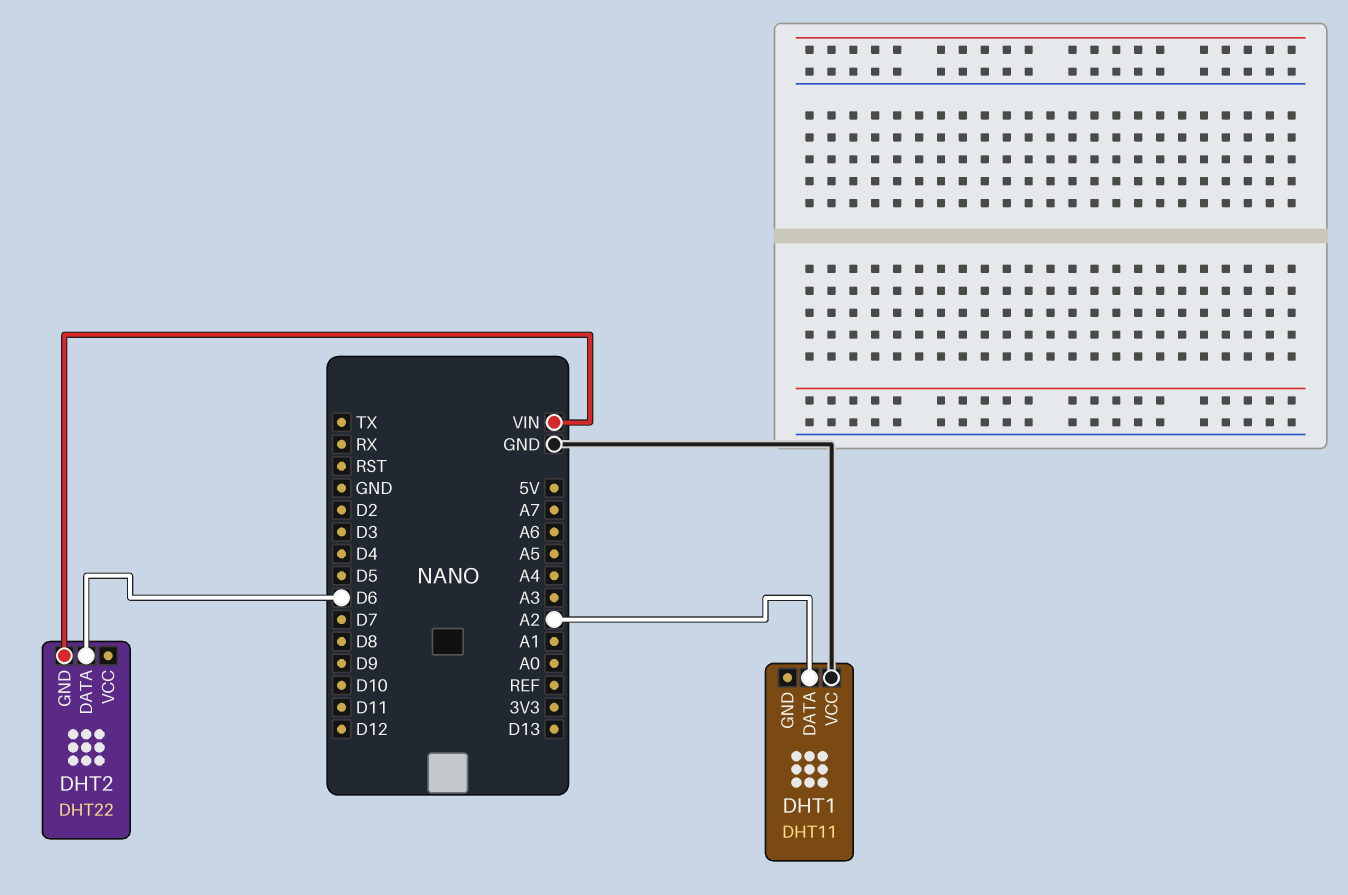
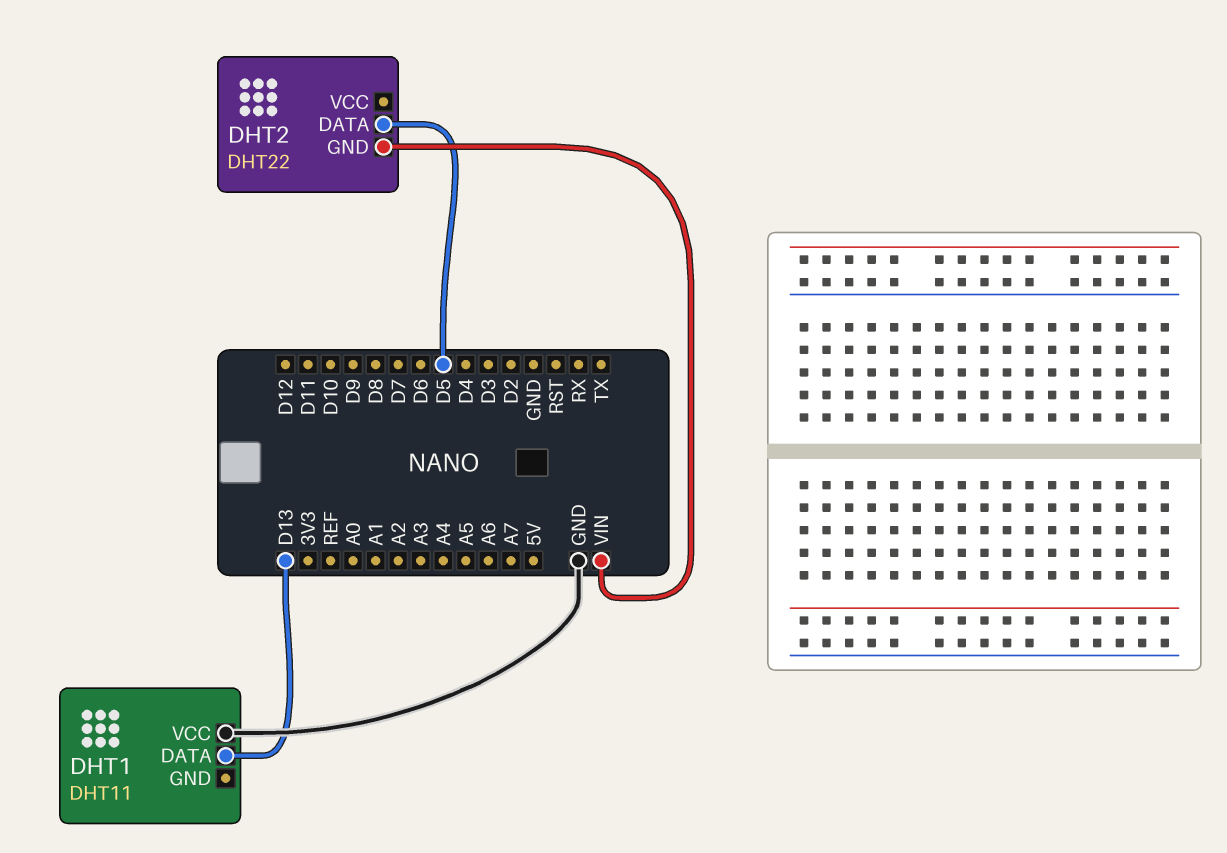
DHT1 pin DATA: A2 -> D13
DHT2 pin DATA: D6 -> D5

